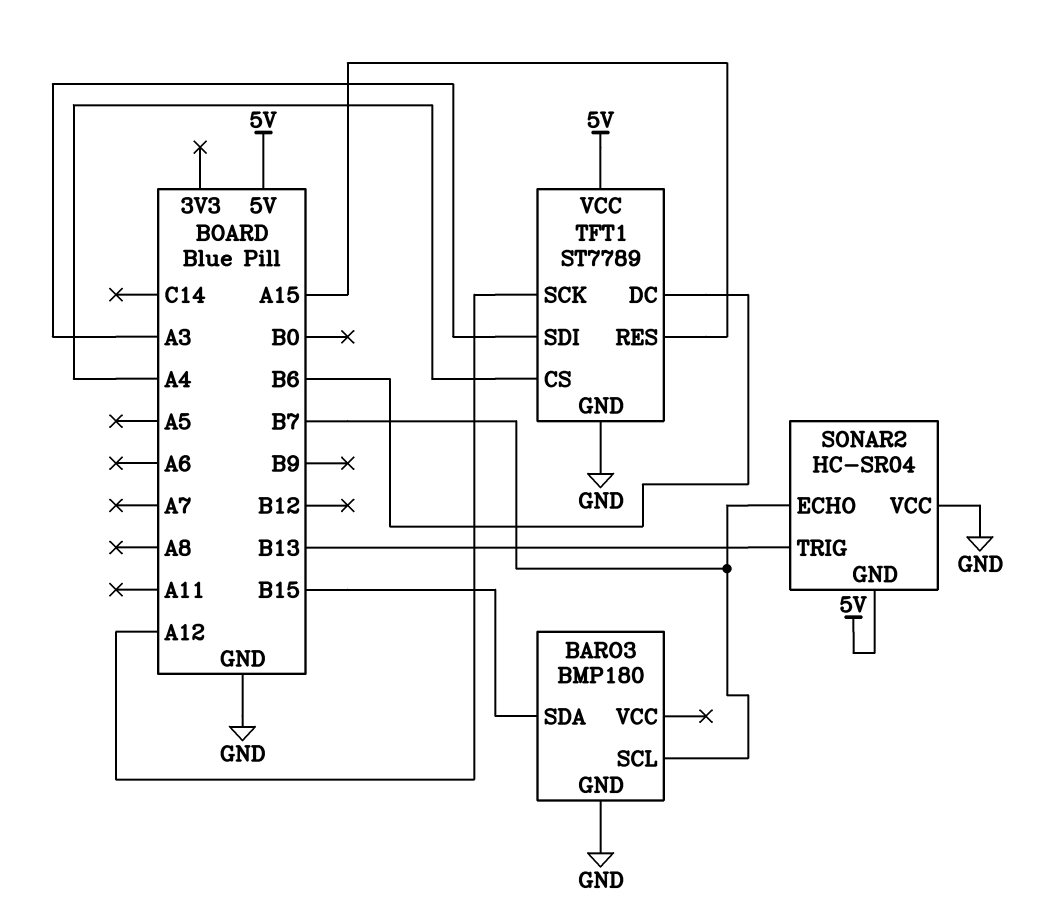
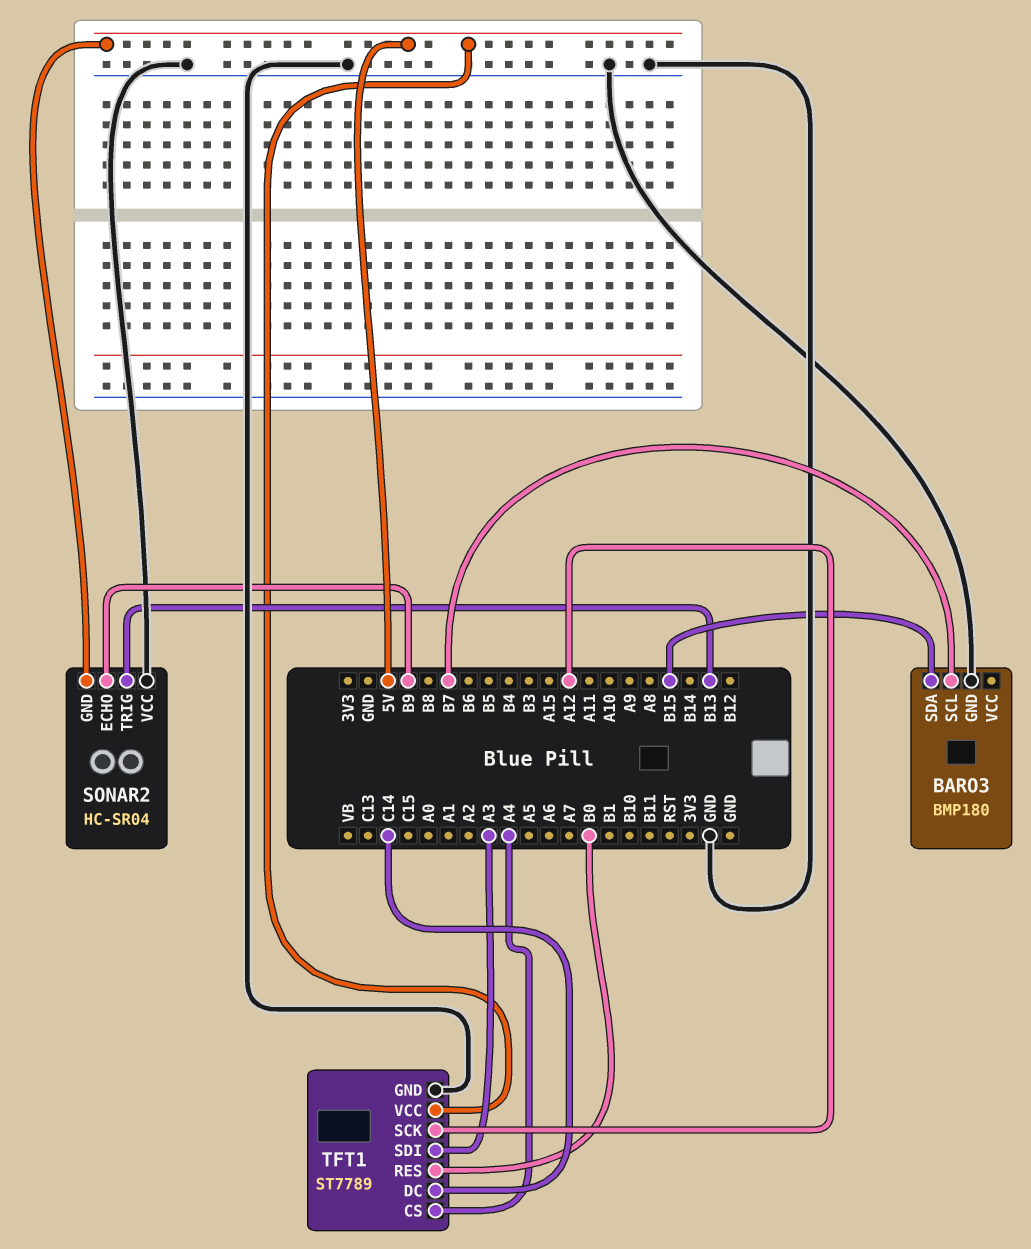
SONAR2 pin ECHO: B7 -> B9
TFT1 pin DC: B6 -> C14
TFT1 pin RES: A15 -> B0

